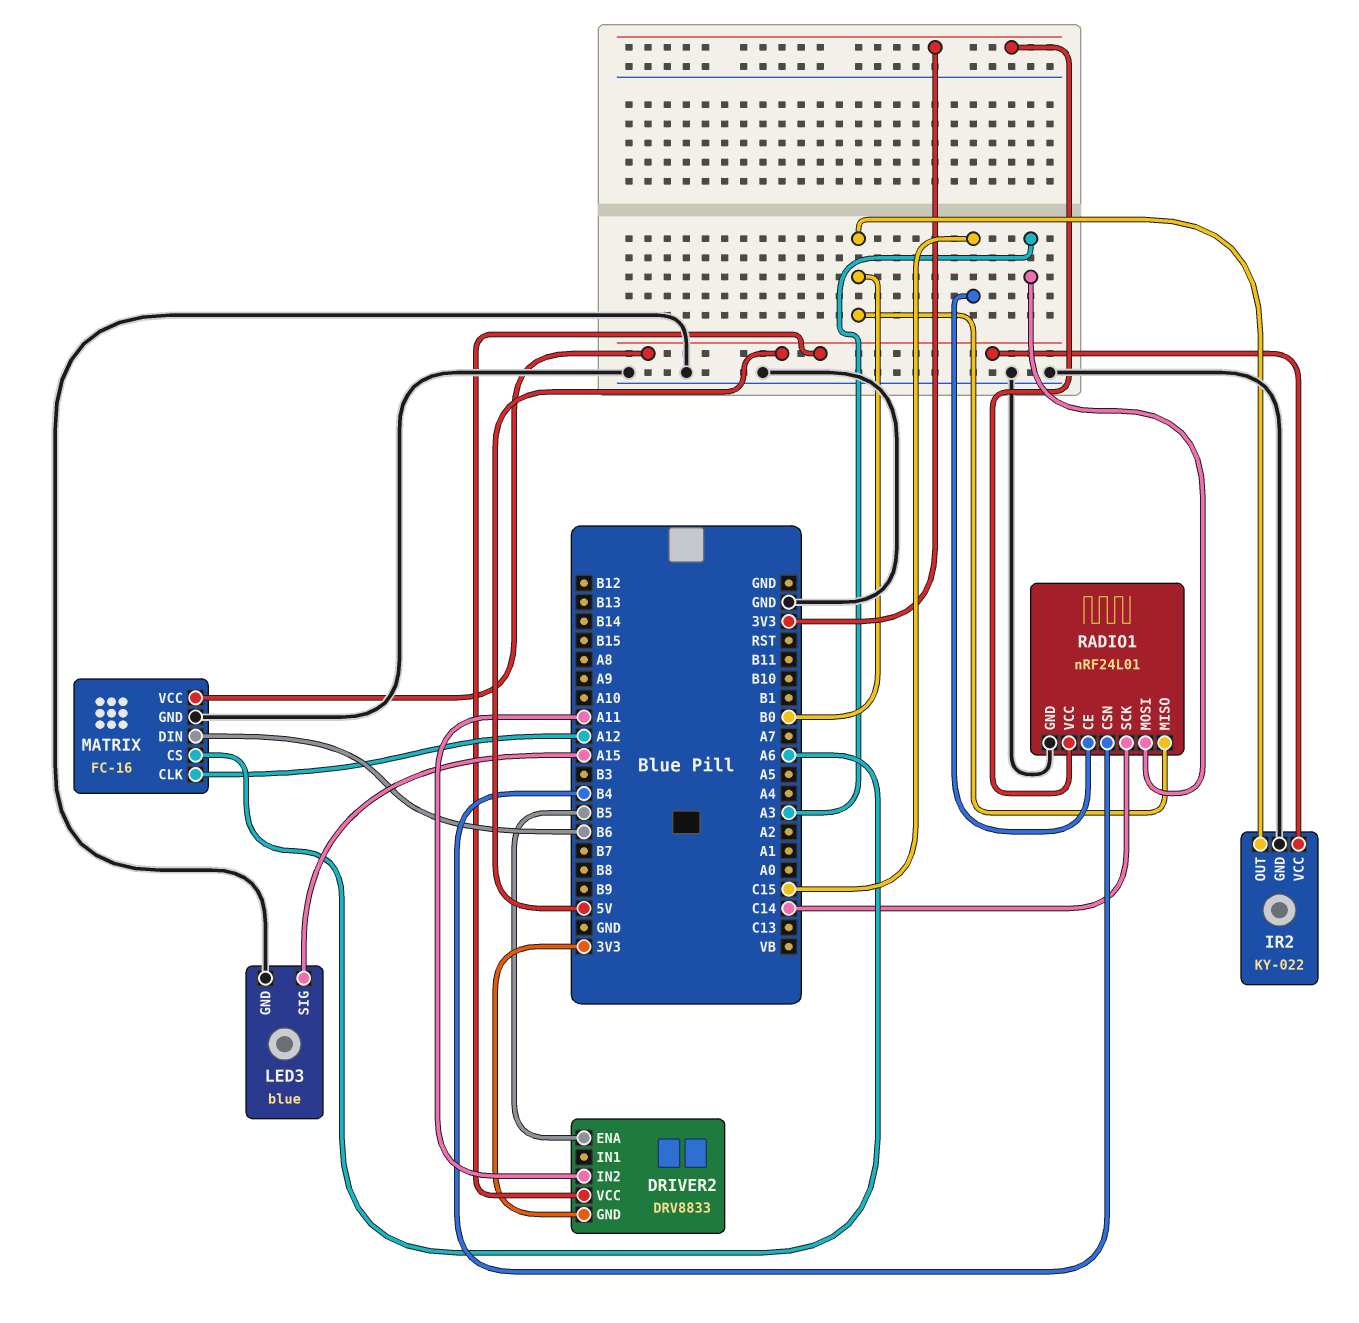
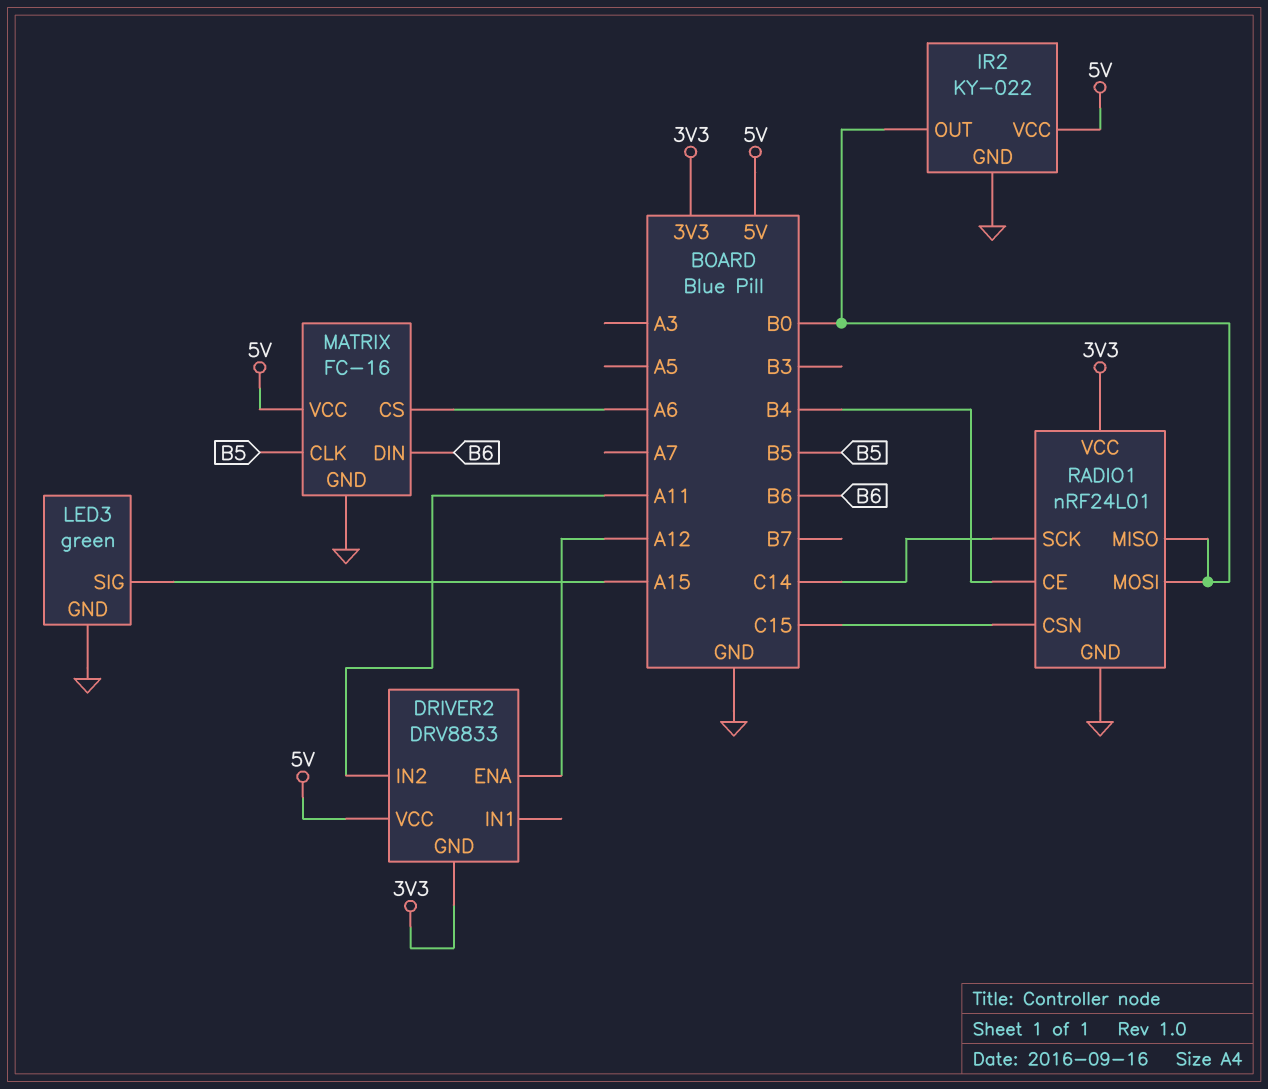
DRIVER2 pin ENA: B5 -> A12
LED3: blue -> green
MATRIX pin CLK: A12 -> B5
RADIO1 pin CE: C15 -> B4
RADIO1 pin CSN: B4 -> C15
RADIO1 pin MOSI: A3 -> B0

